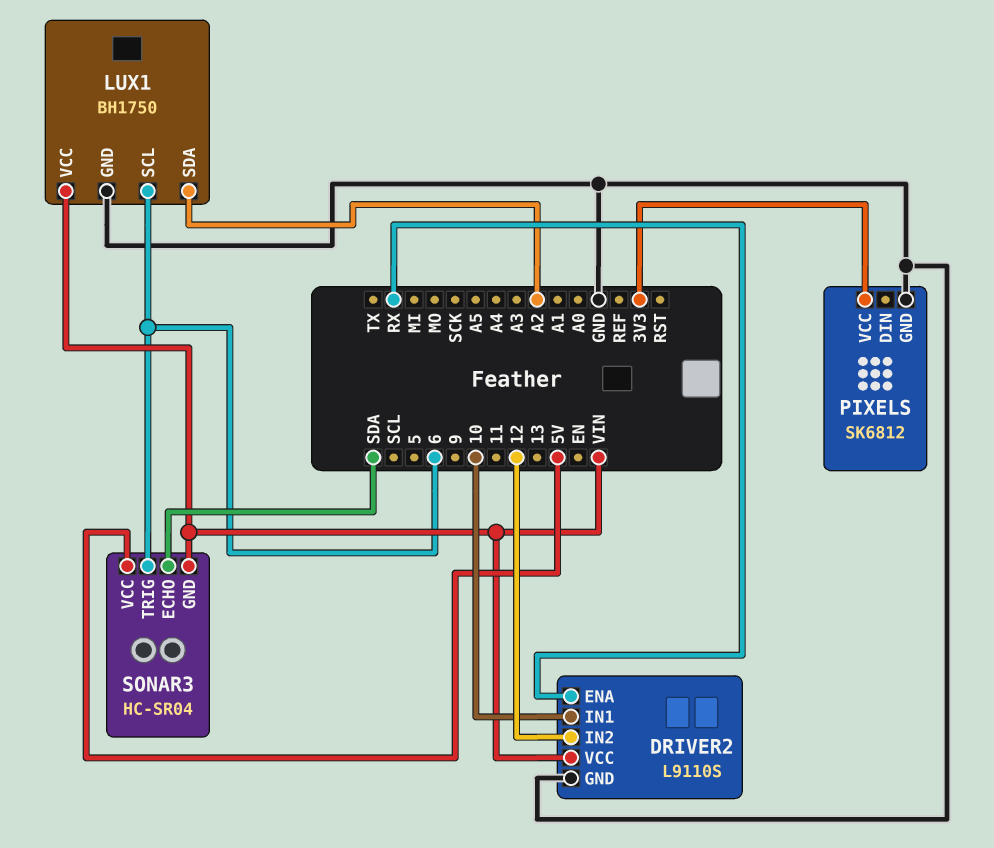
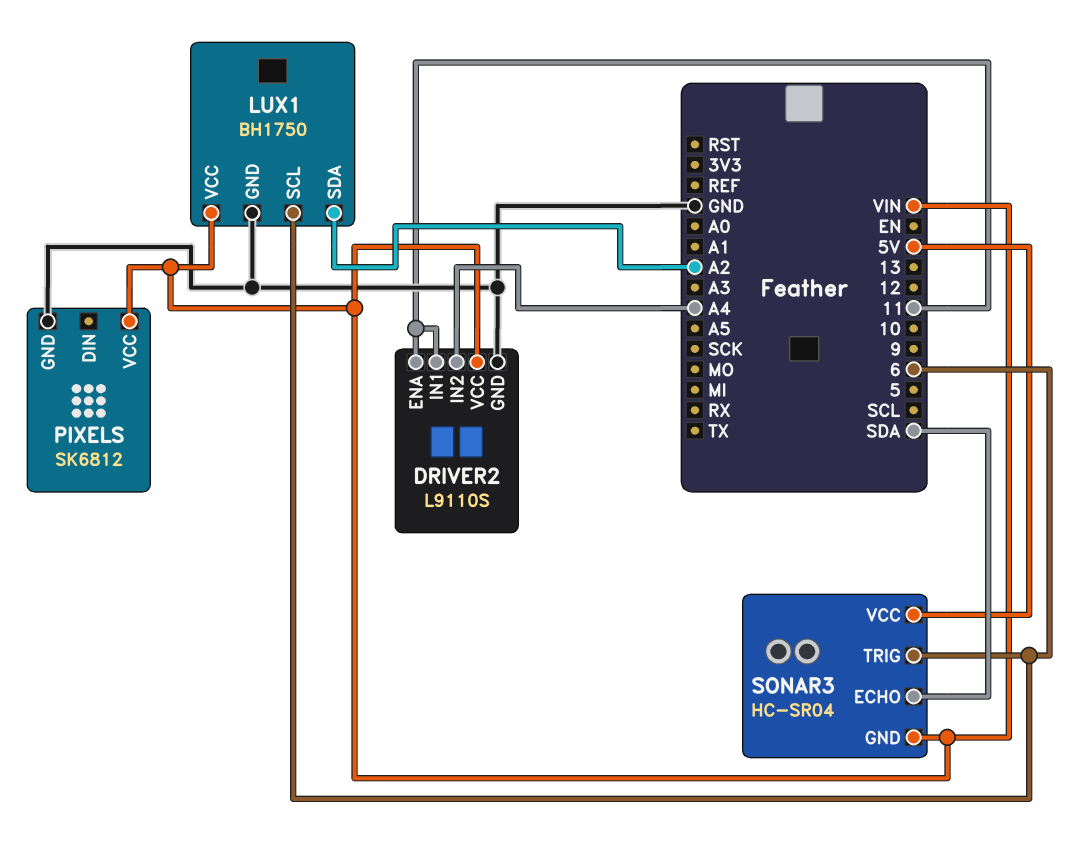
DRIVER2 pin ENA: RX -> 11
DRIVER2 pin IN1: 10 -> 11
DRIVER2 pin IN2: 12 -> A4
PIXELS pin VCC: 3V3 -> VIN

